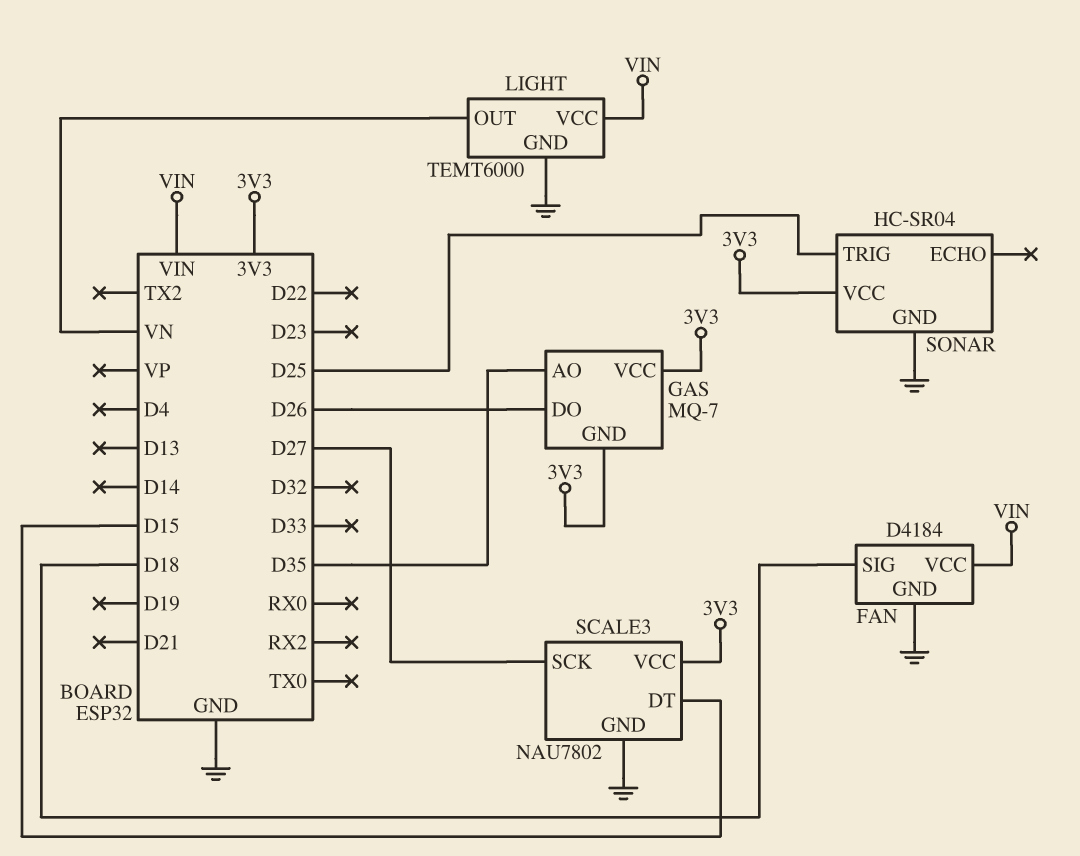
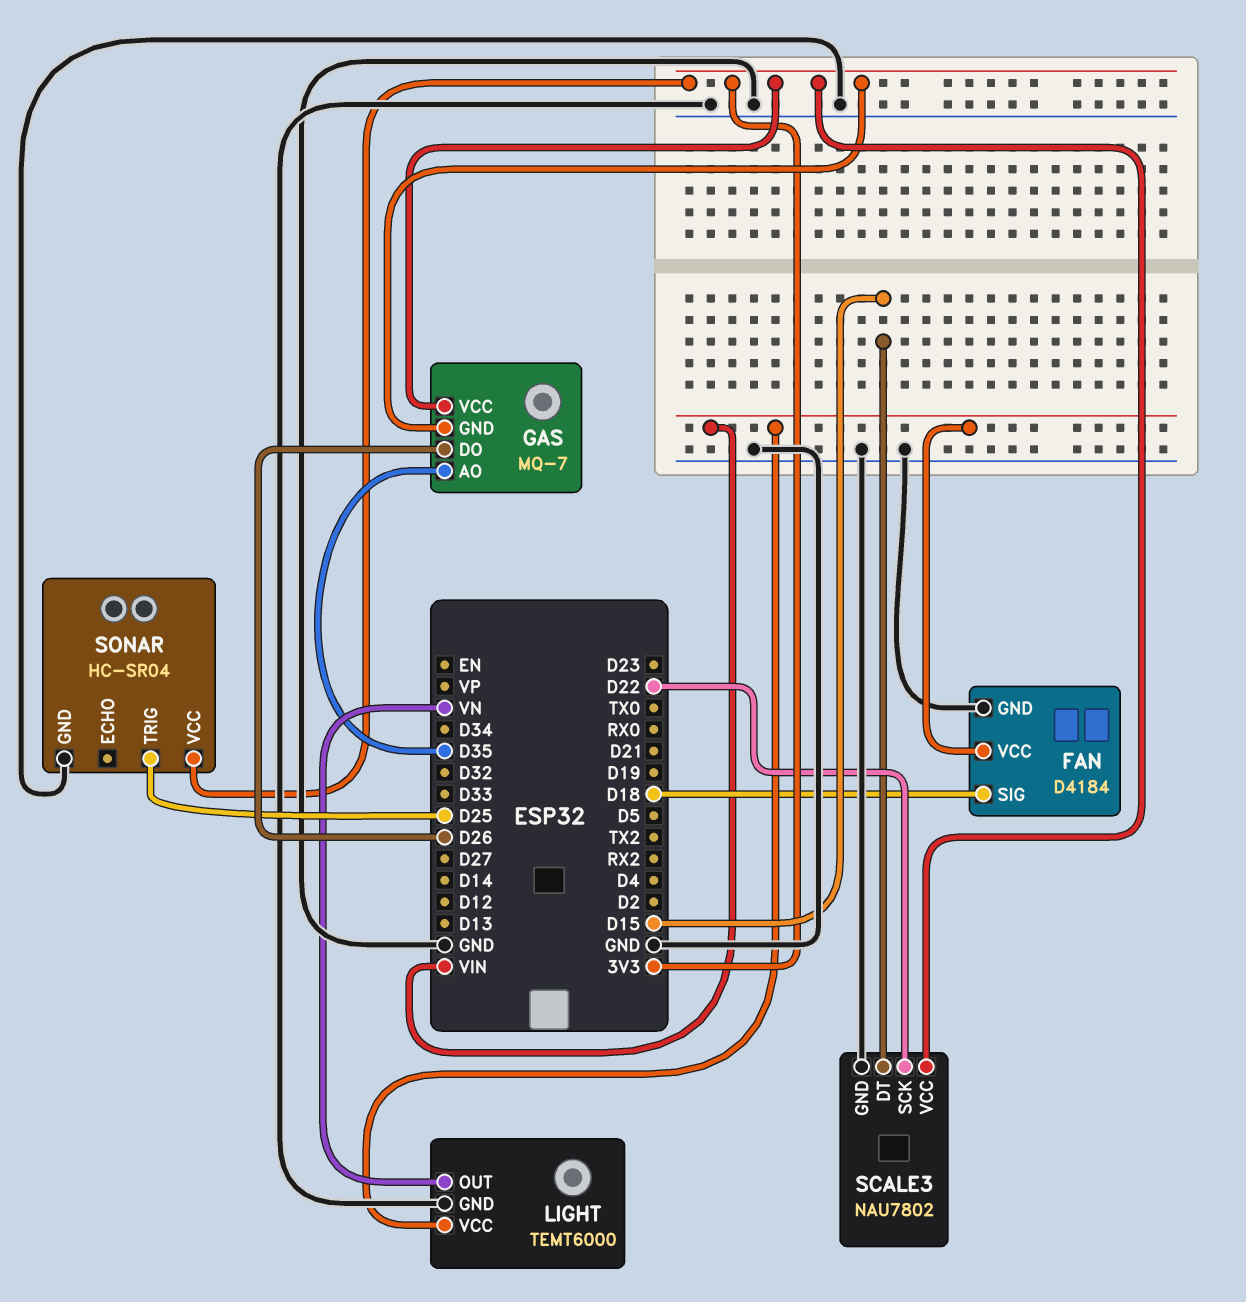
SCALE3 pin SCK: D27 -> D22

